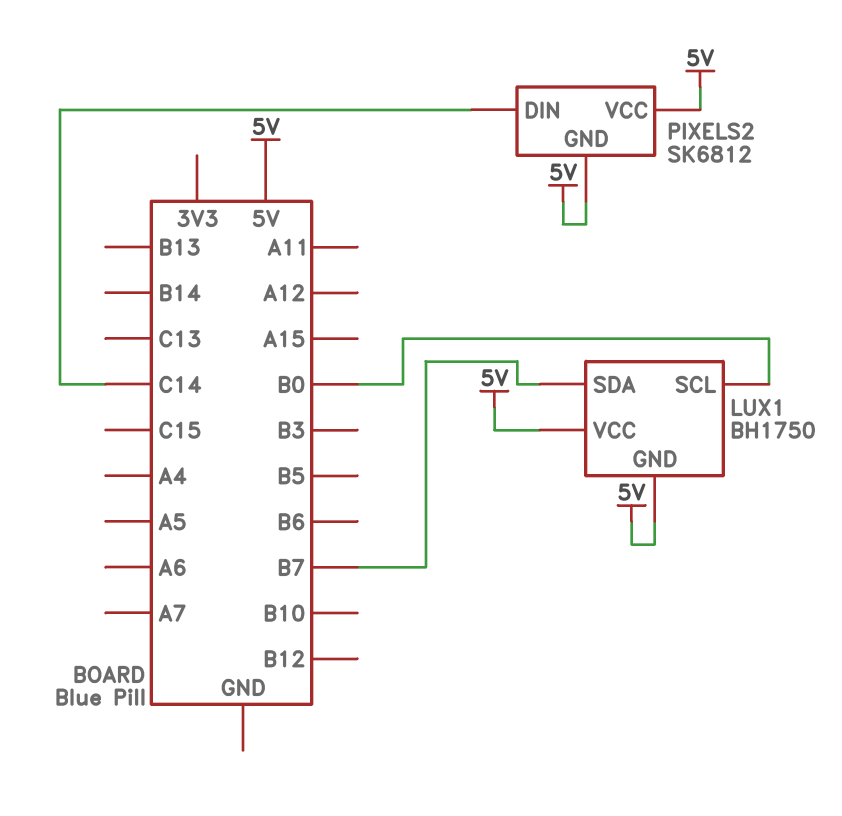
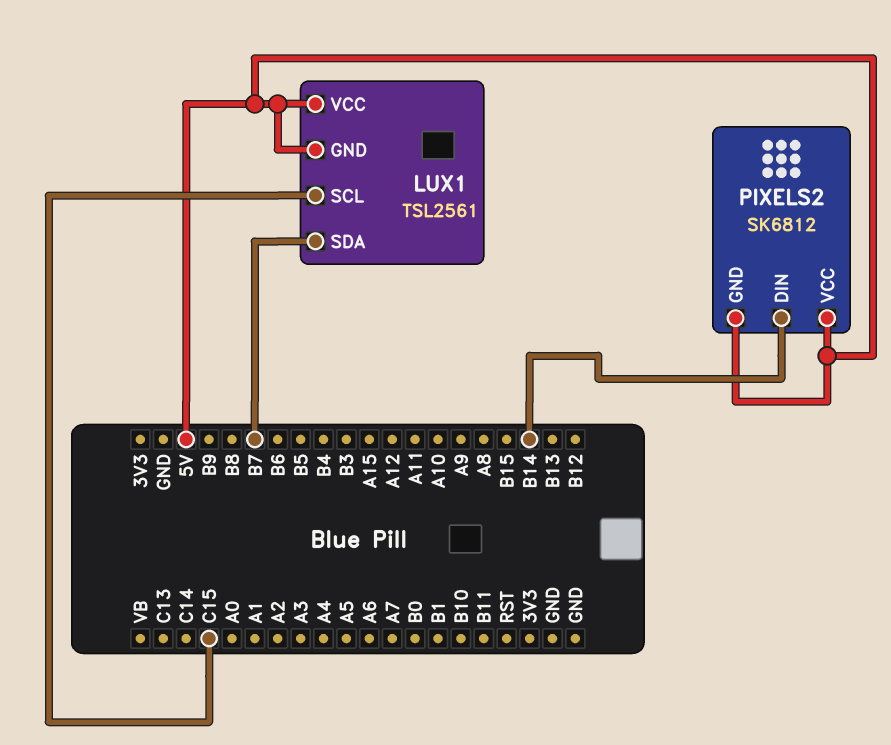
LUX1: BH1750 -> TSL2561
LUX1 pin SCL: B0 -> C15
PIXELS2 pin DIN: C14 -> B14

